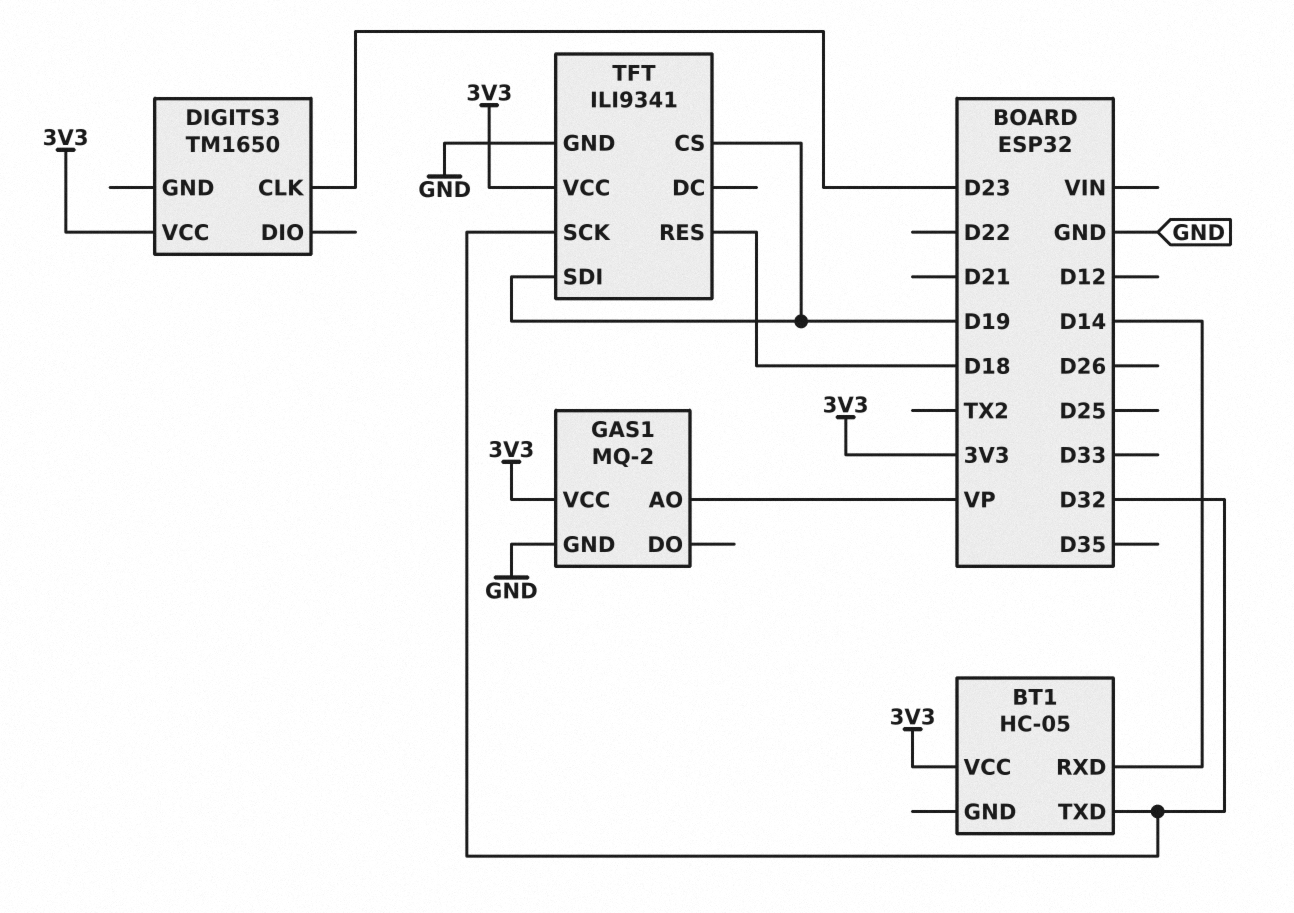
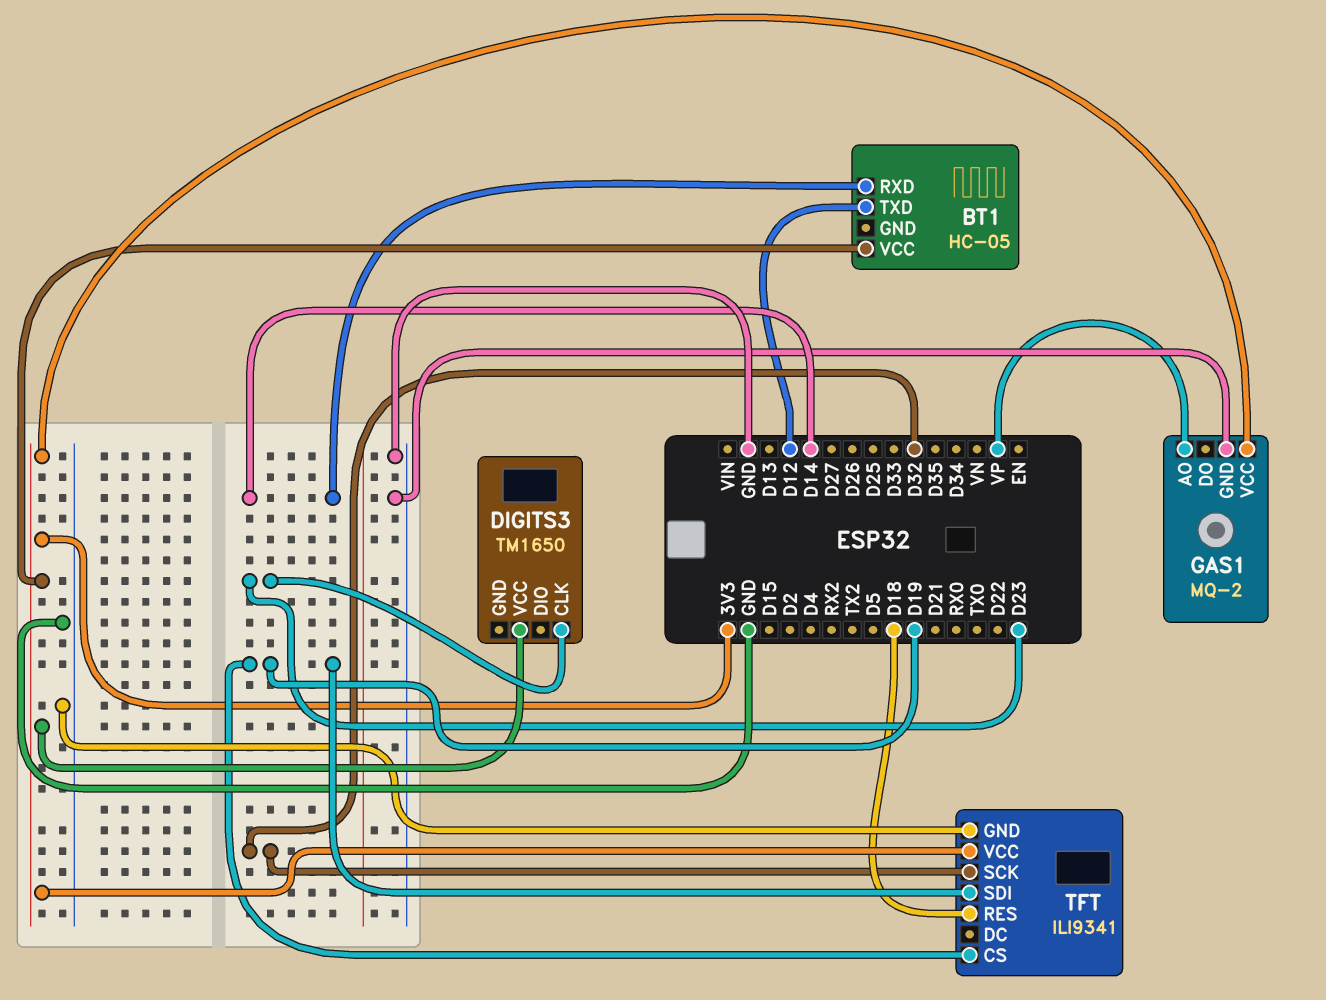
BT1 pin TXD: D32 -> D12

